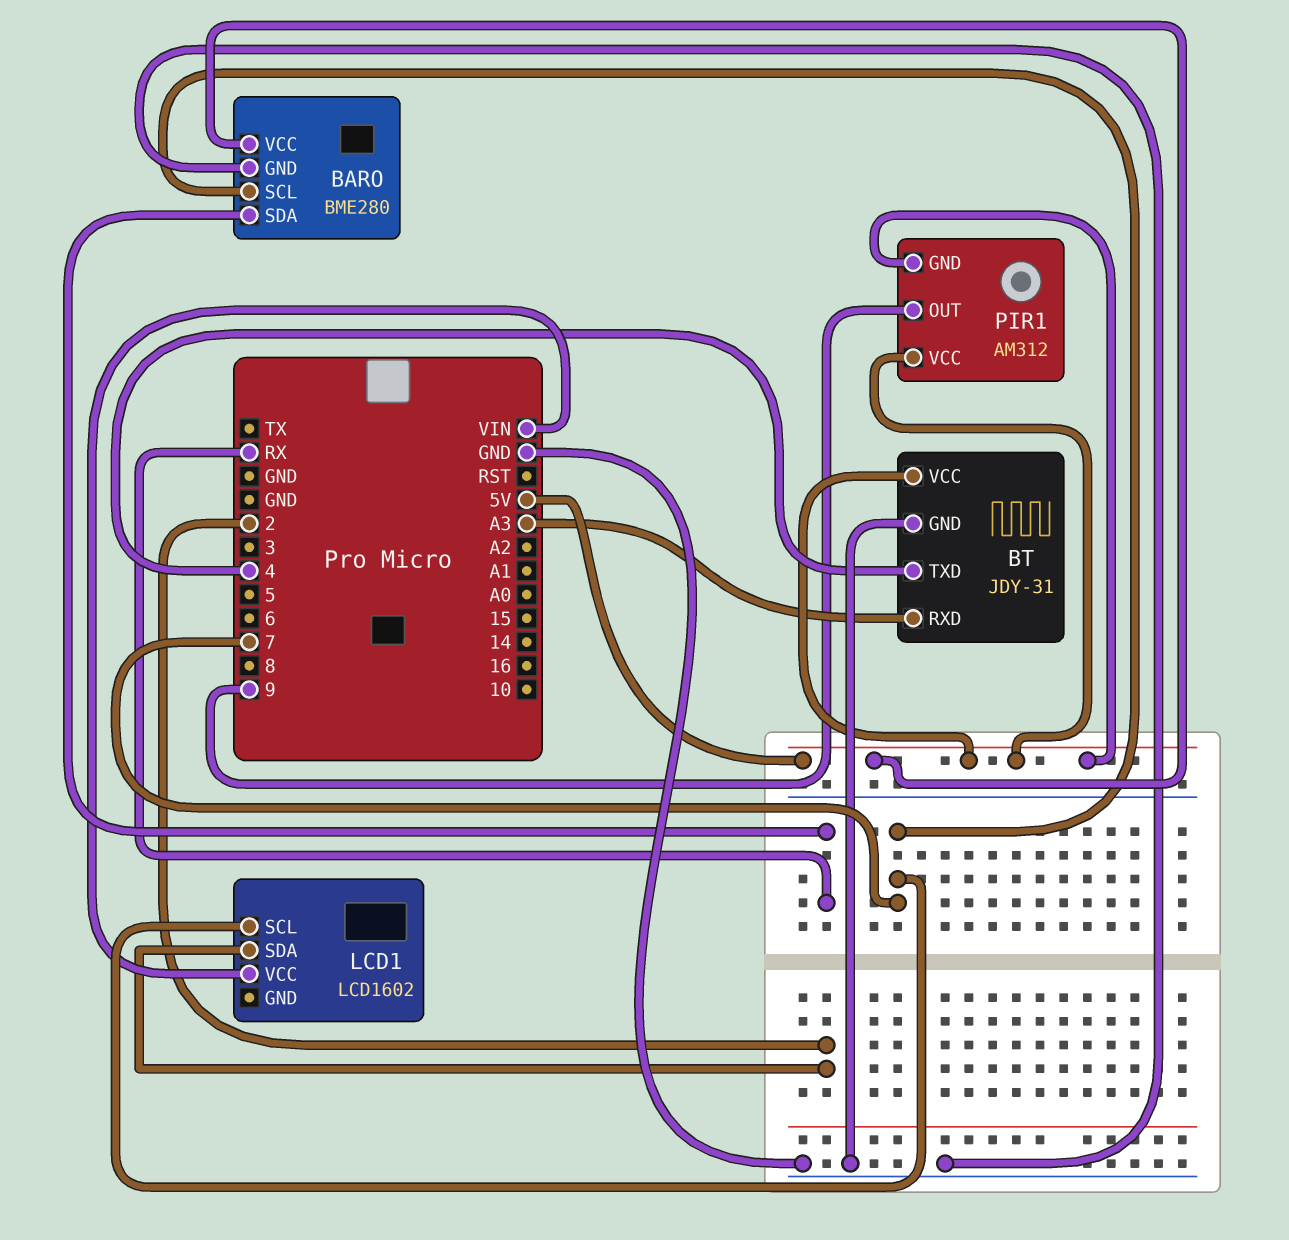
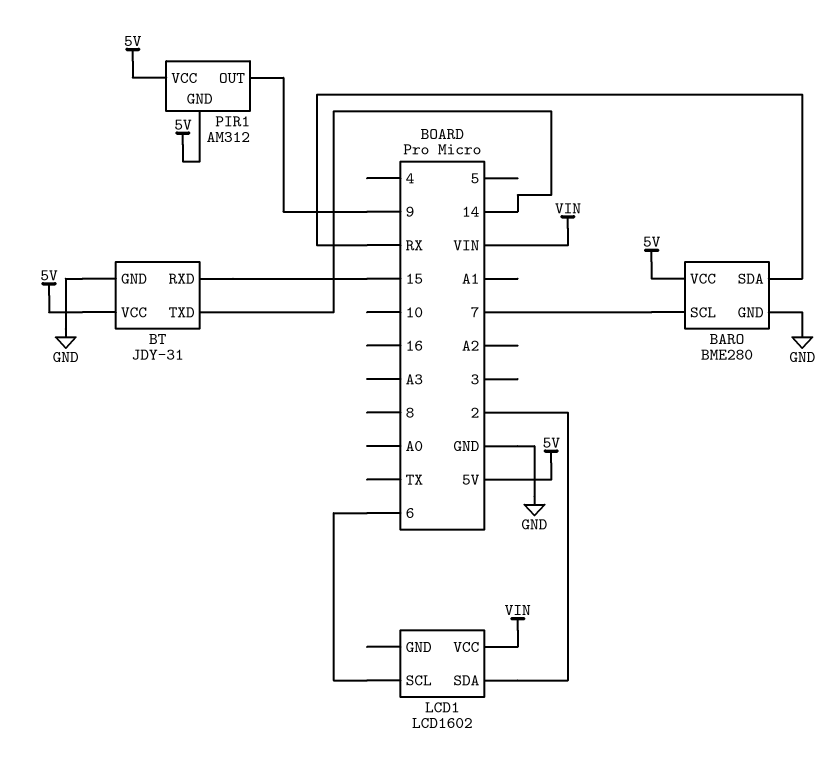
BT pin RXD: A3 -> 15
BT pin TXD: 4 -> 14
LCD1 pin SCL: 7 -> 6

